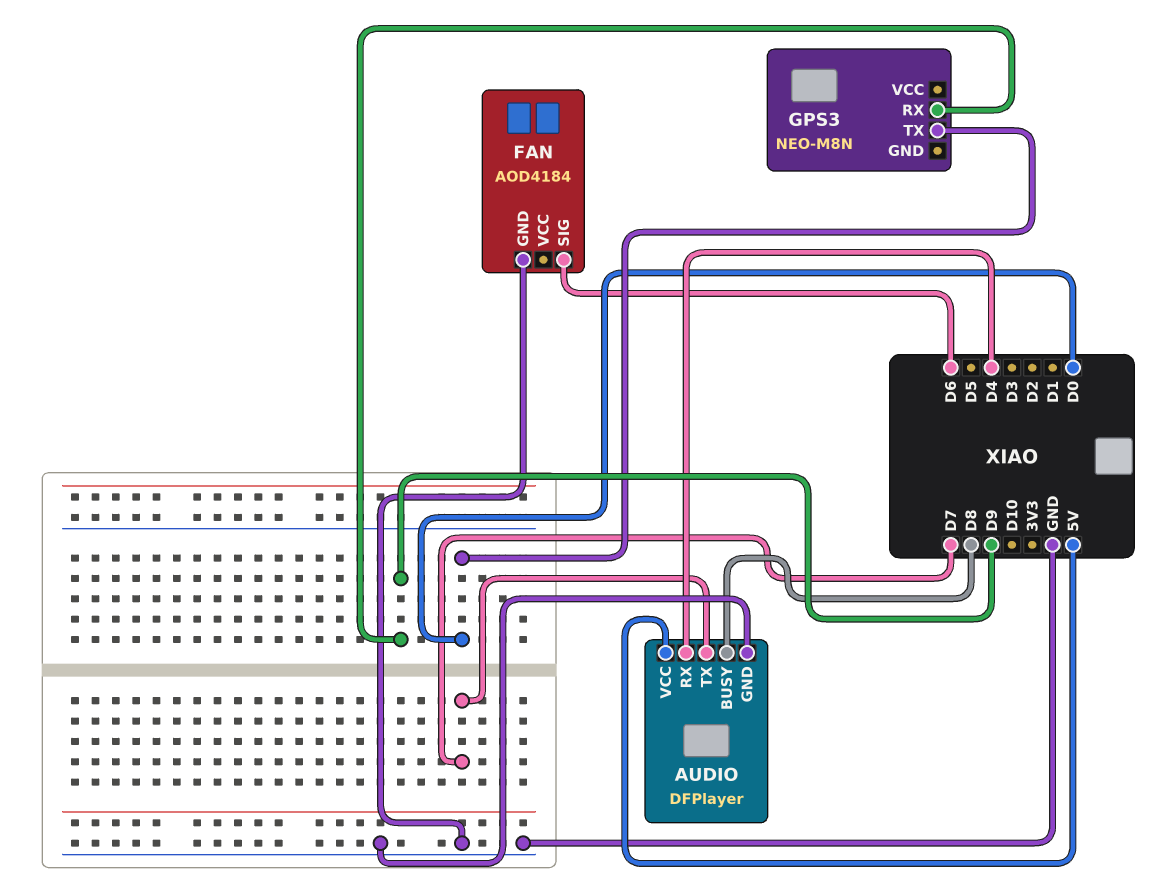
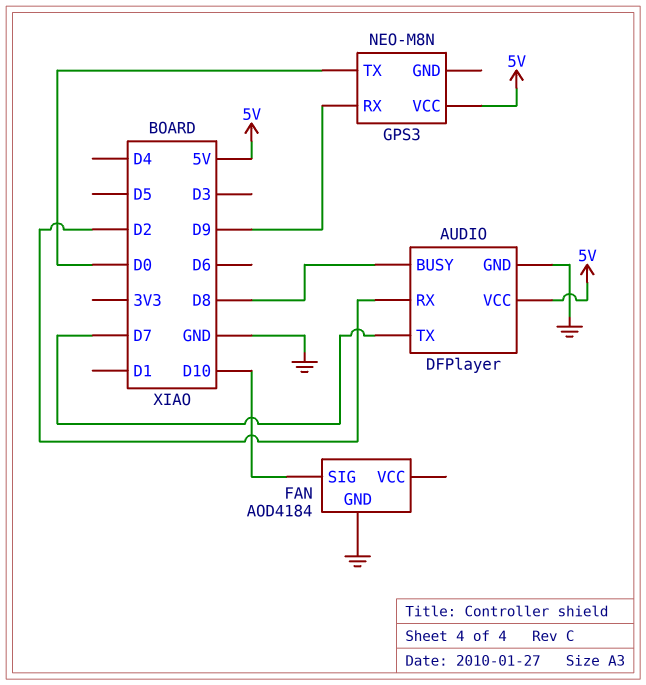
AUDIO pin RX: D4 -> D2
FAN pin SIG: D6 -> D10
GPS3 pin VCC: none -> 5V

